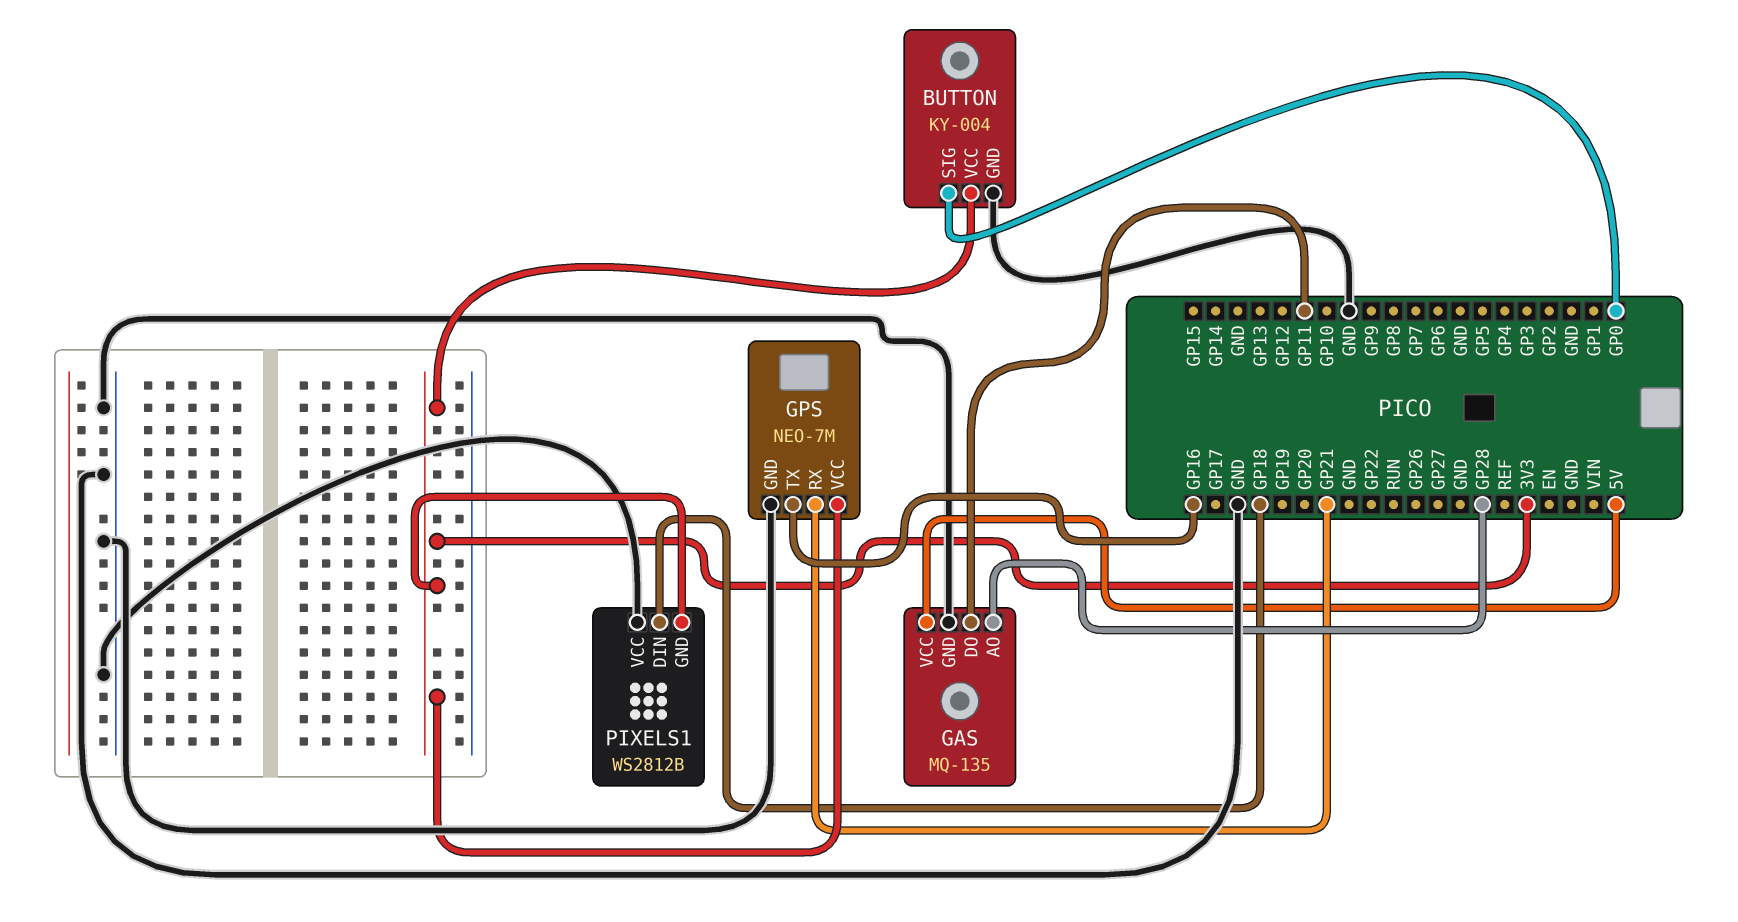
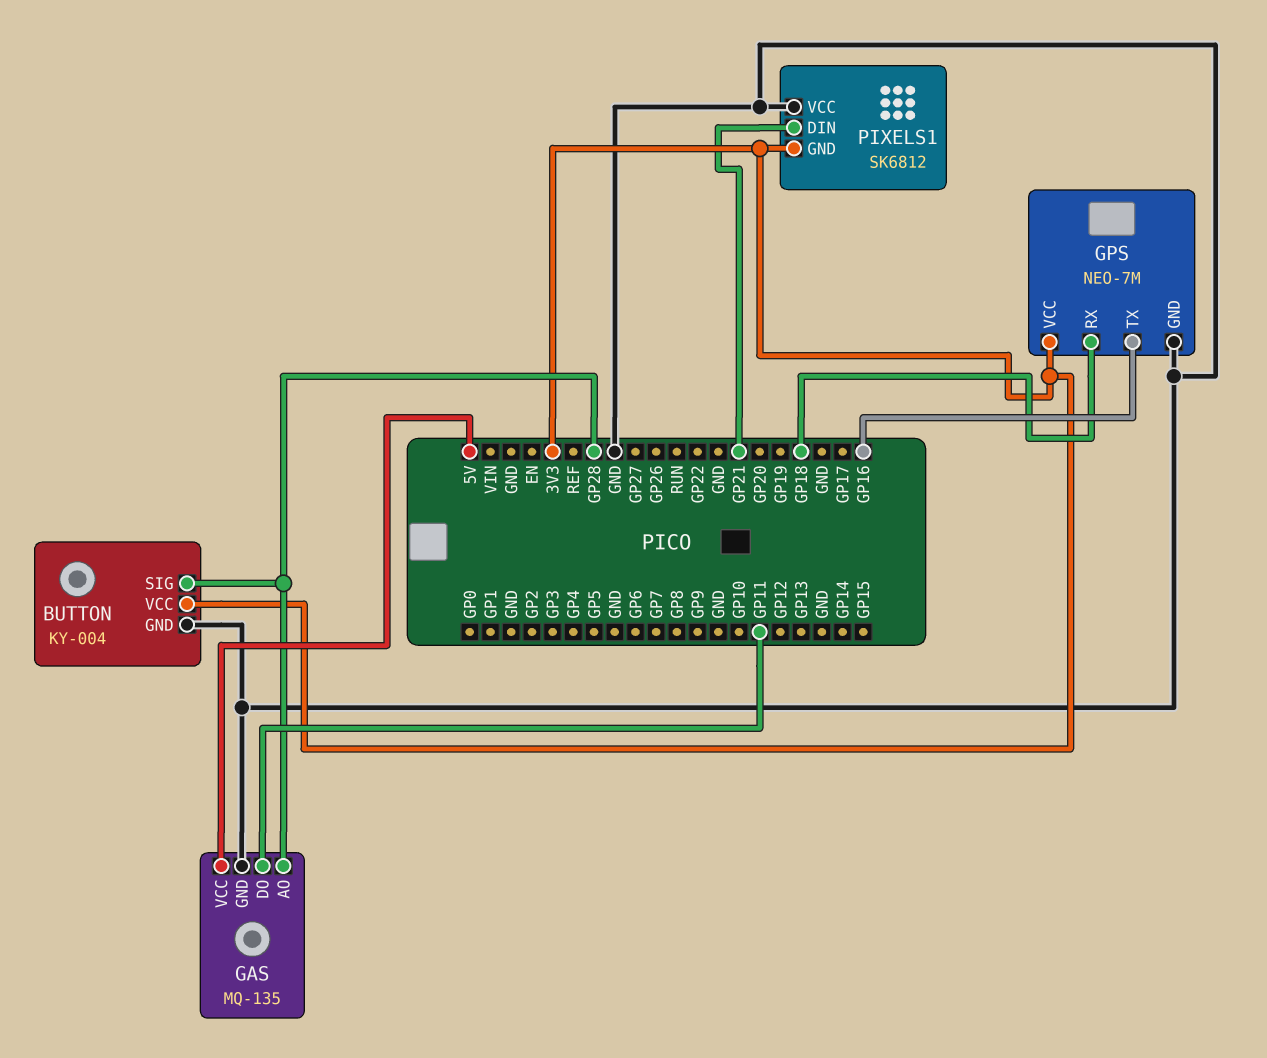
BUTTON pin SIG: GP0 -> GP28
GPS pin RX: GP21 -> GP18
PIXELS1: WS2812B -> SK6812
PIXELS1 pin DIN: GP18 -> GP21

